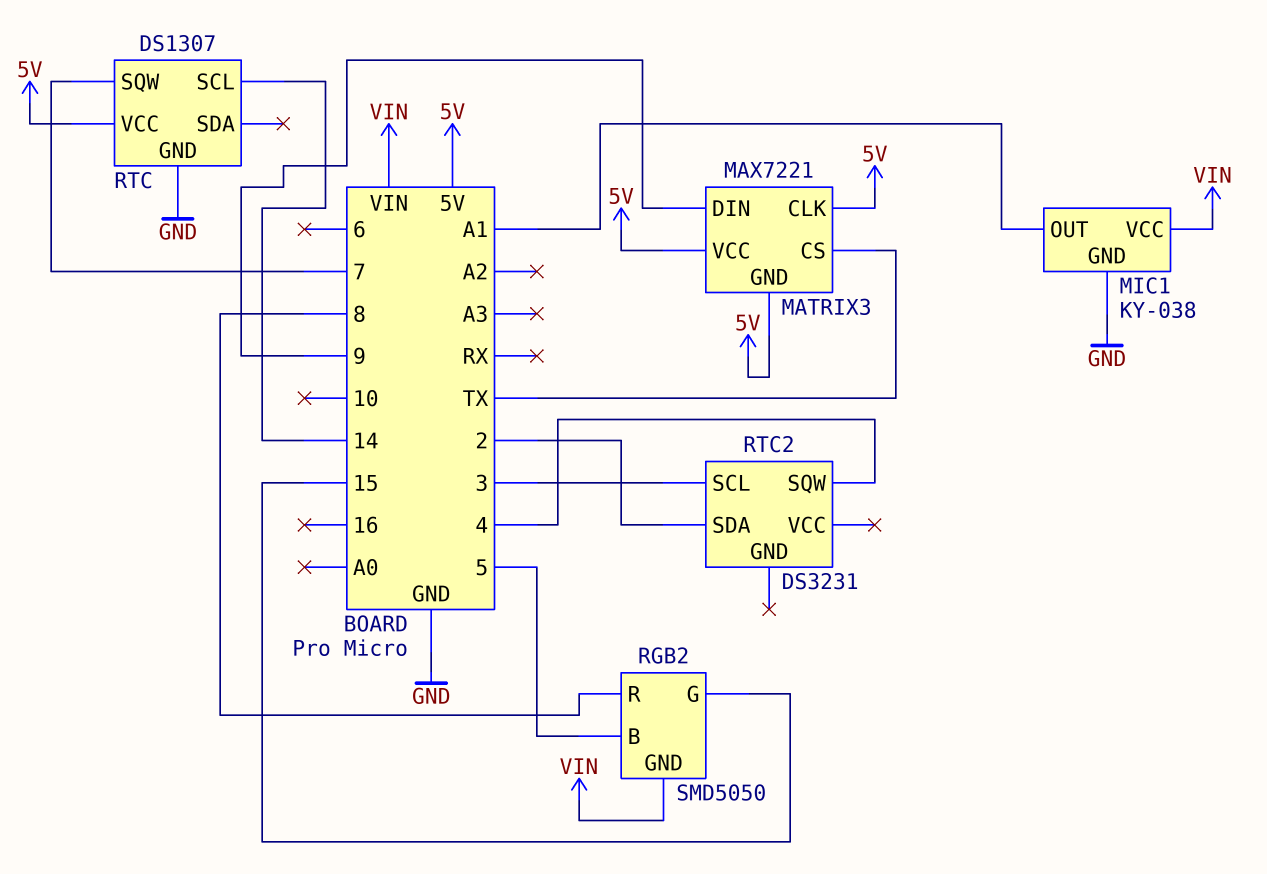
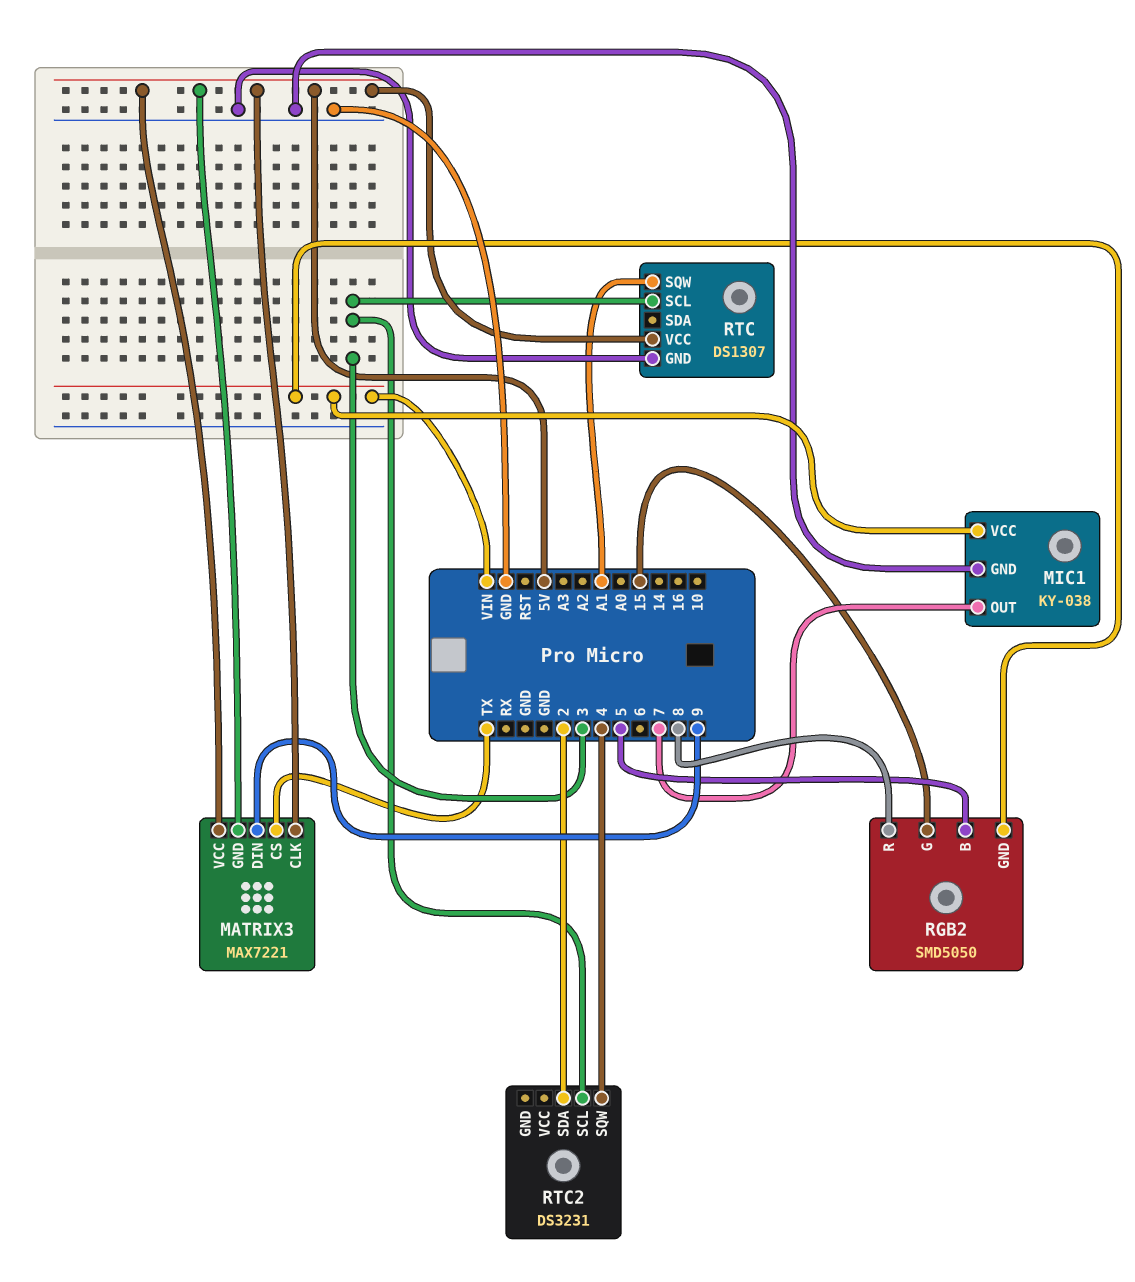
MIC1 pin OUT: A1 -> 7
RTC pin SCL: 14 -> 3
RTC pin SQW: 7 -> A1

